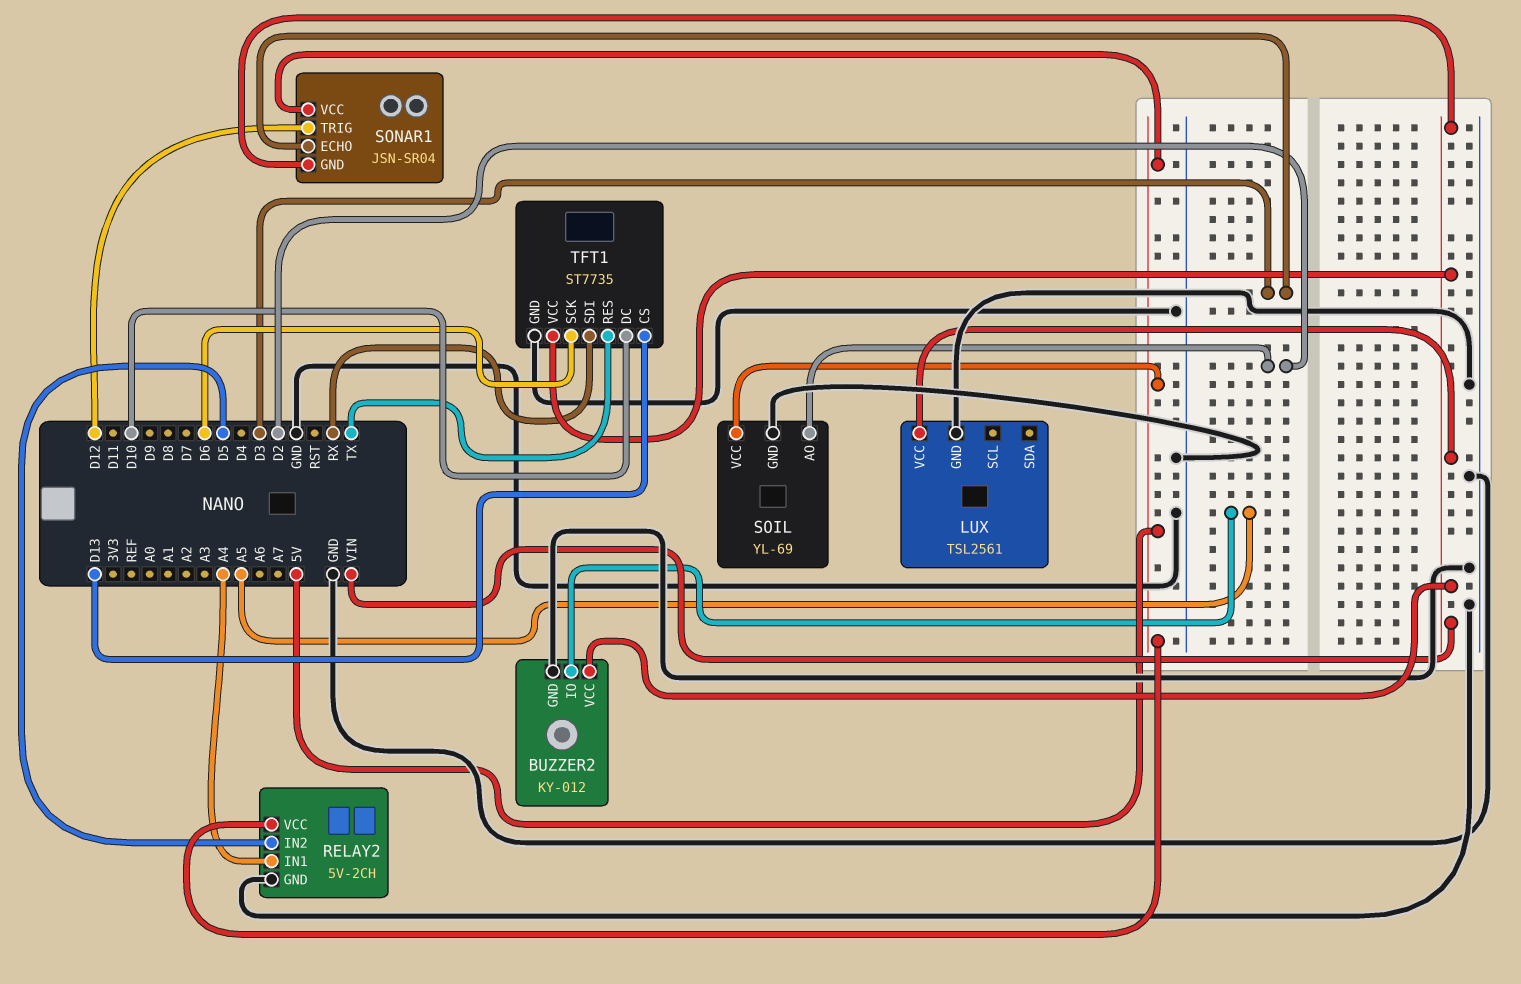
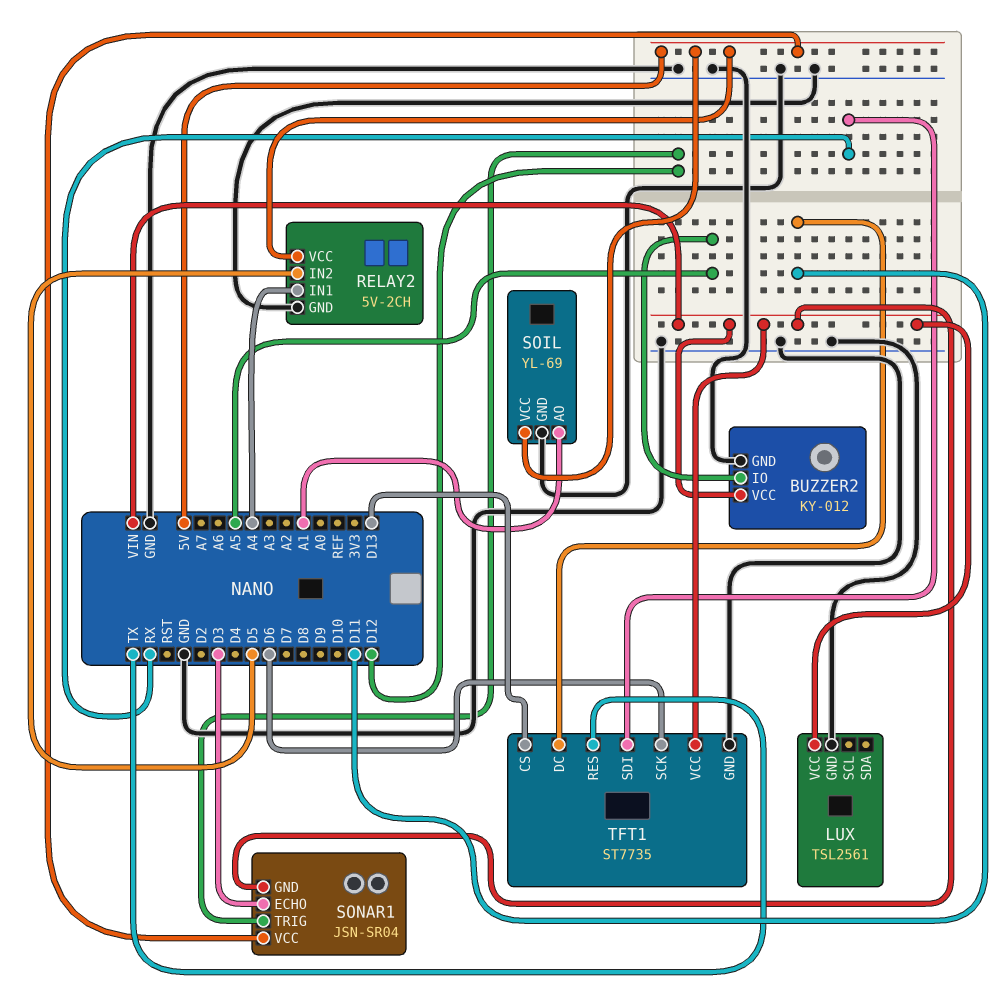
SOIL pin AO: D2 -> A1
TFT1 pin DC: D10 -> D11

